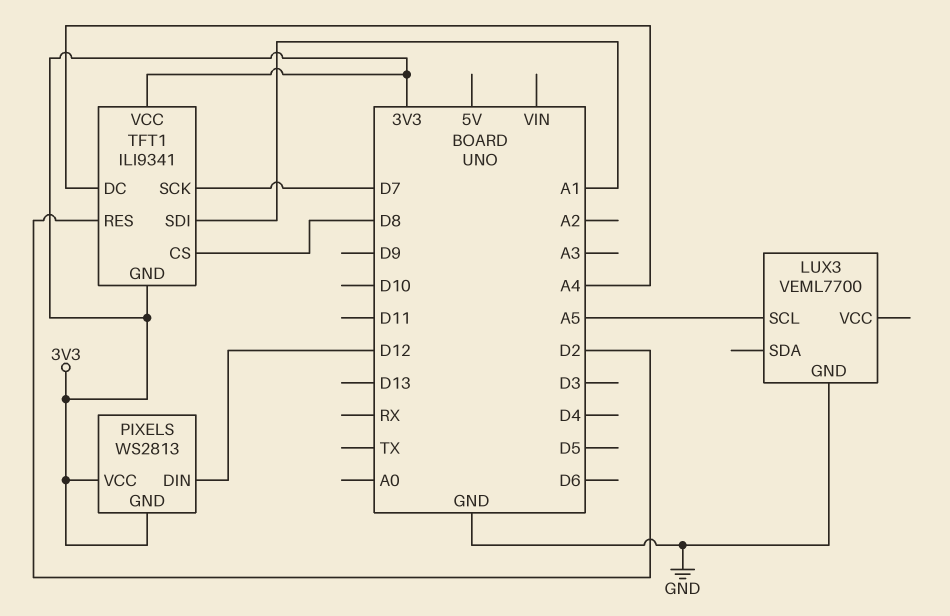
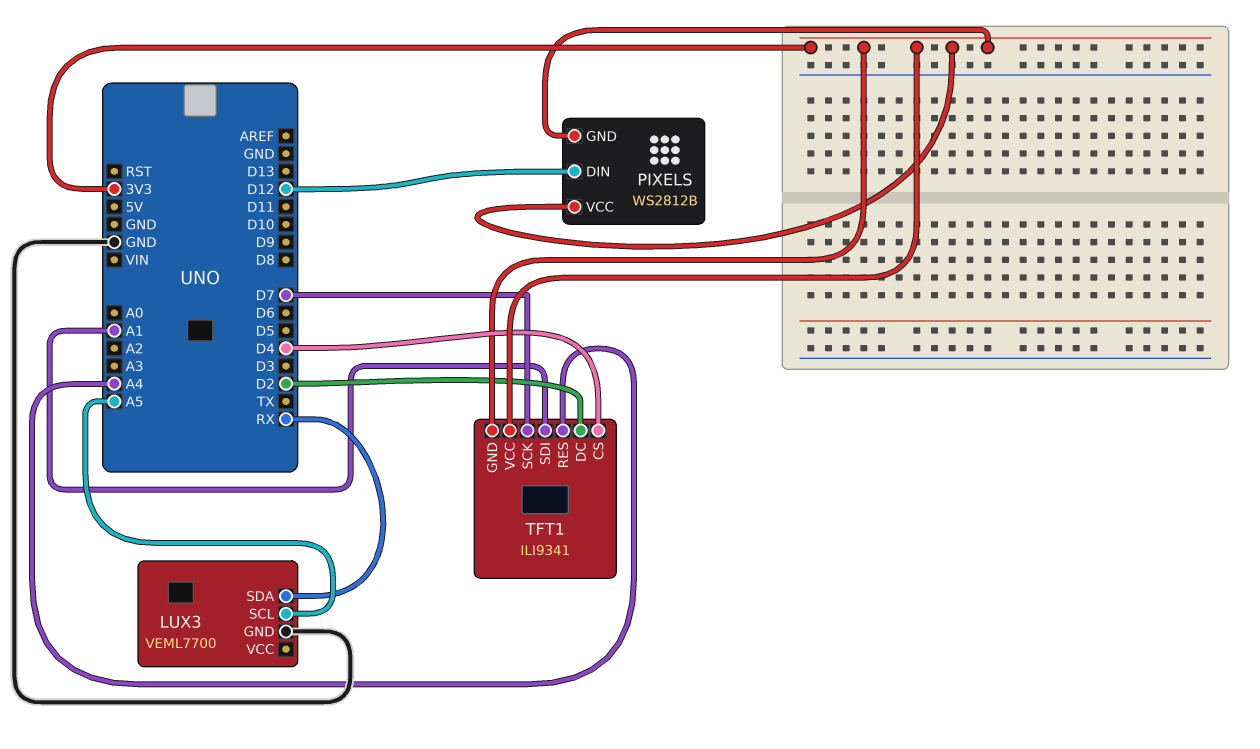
LUX3 pin SDA: none -> RX
PIXELS: WS2813 -> WS2812B
TFT1 pin CS: D8 -> D4
TFT1 pin DC: A4 -> D2
TFT1 pin RES: D2 -> A4

